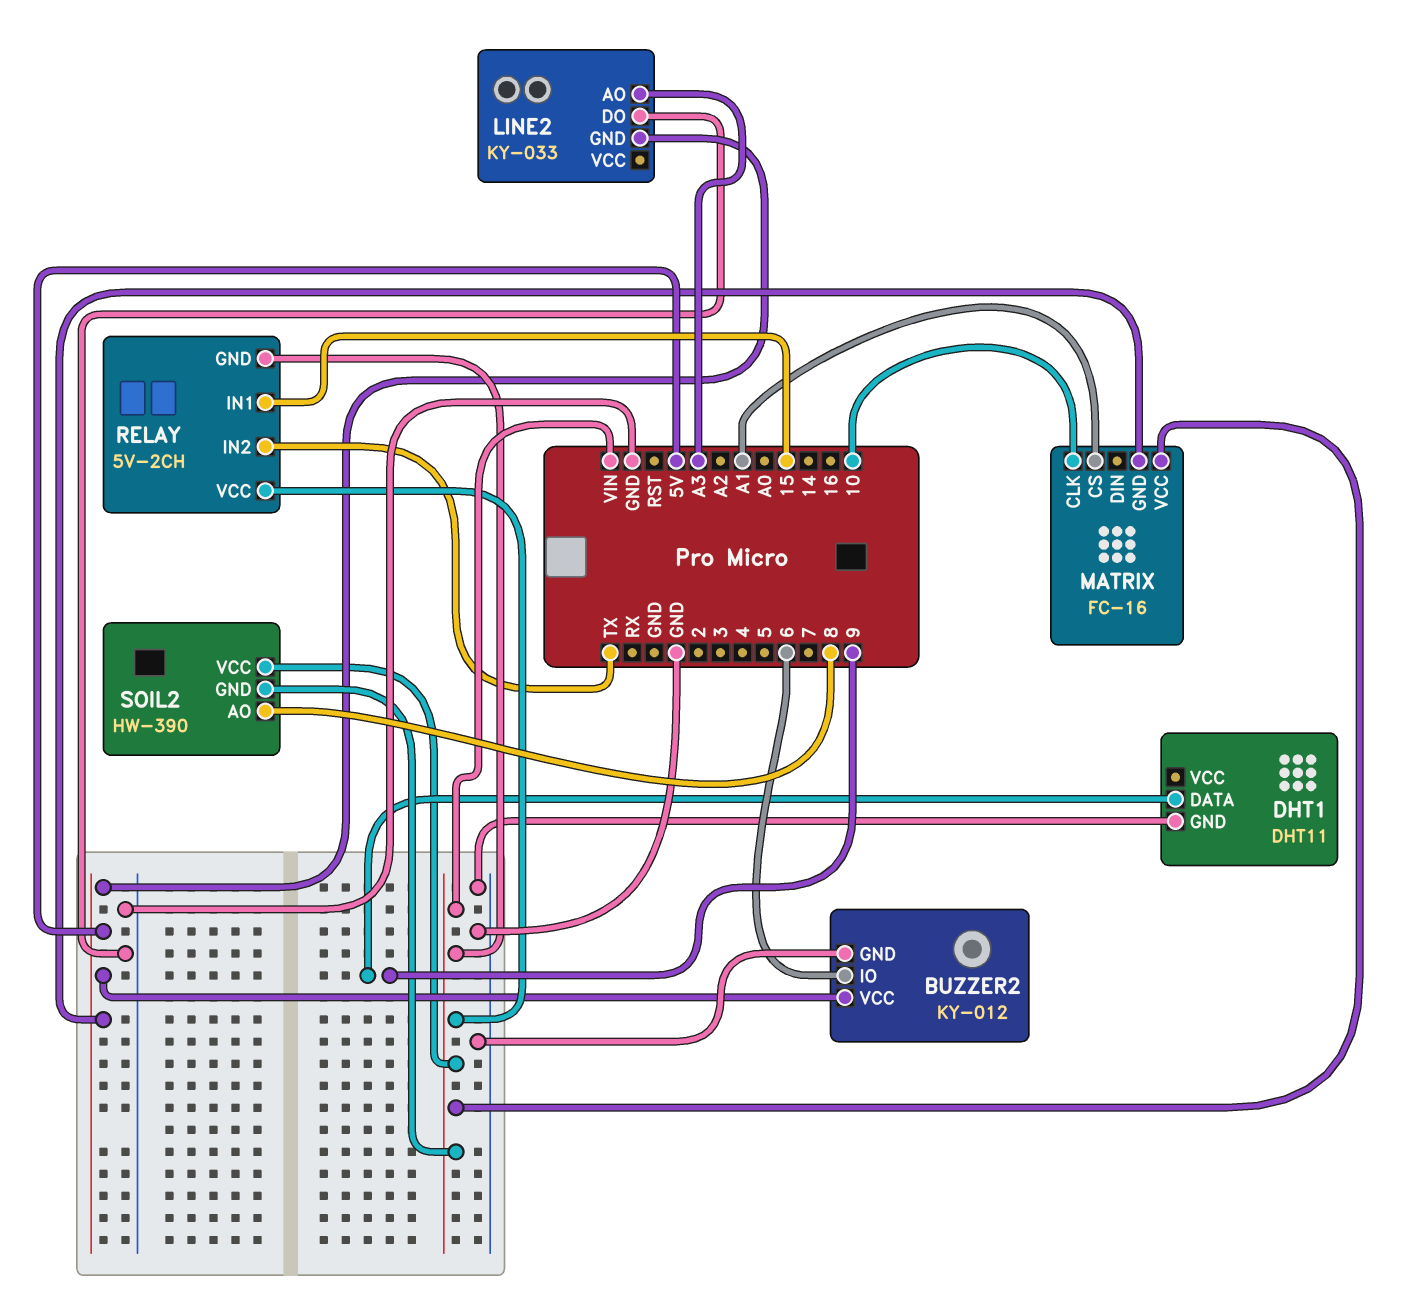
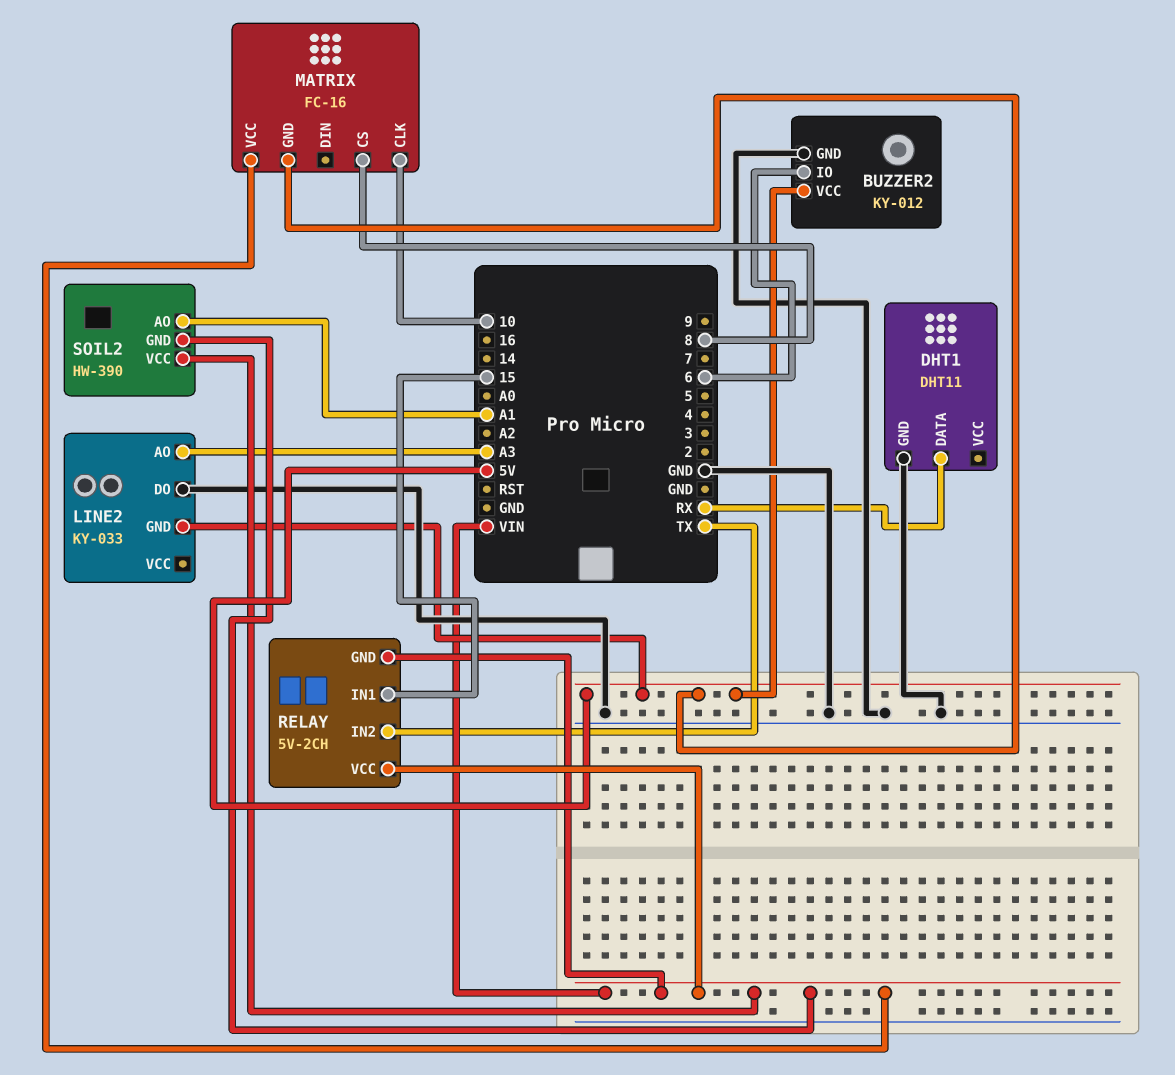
DHT1 pin DATA: 9 -> RX
MATRIX pin CS: A1 -> 8
SOIL2 pin AO: 8 -> A1

